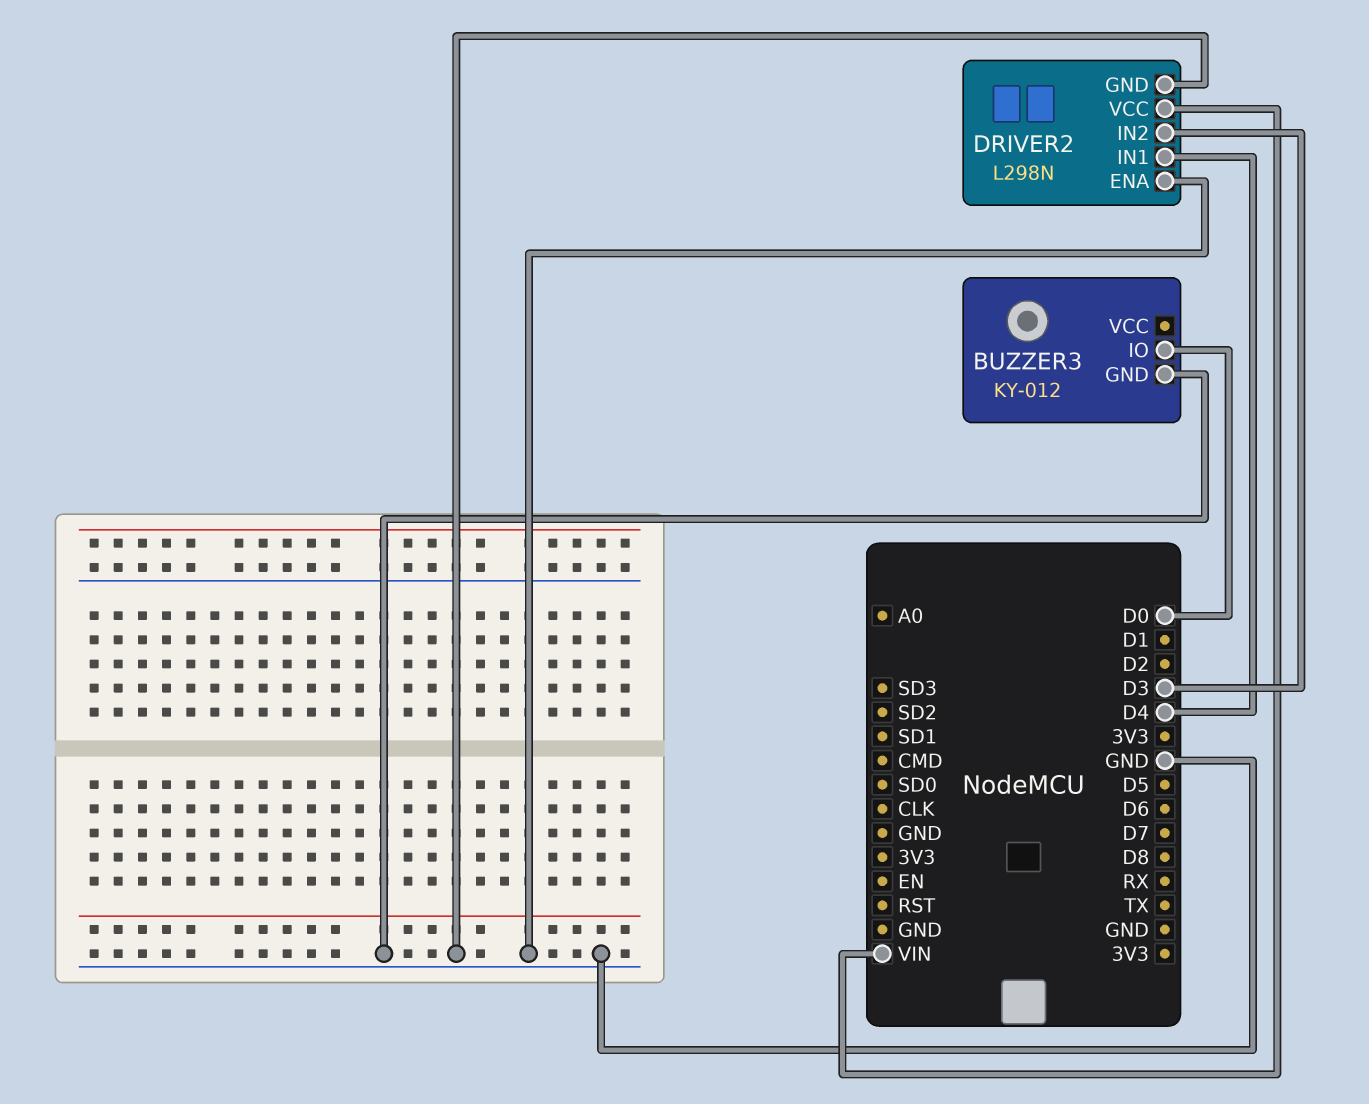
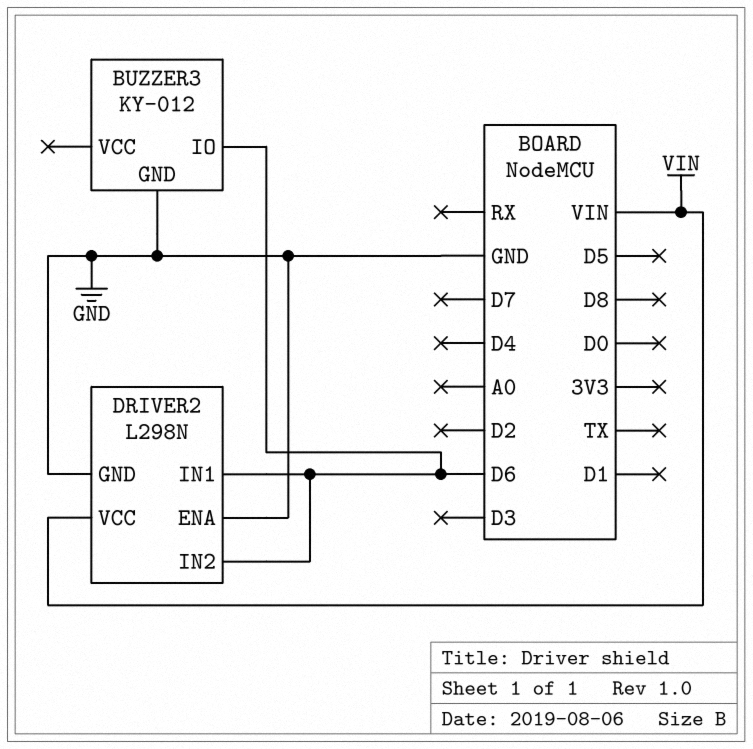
BUZZER3 pin IO: D0 -> D6
DRIVER2 pin IN1: D4 -> D6
DRIVER2 pin IN2: D3 -> D6

